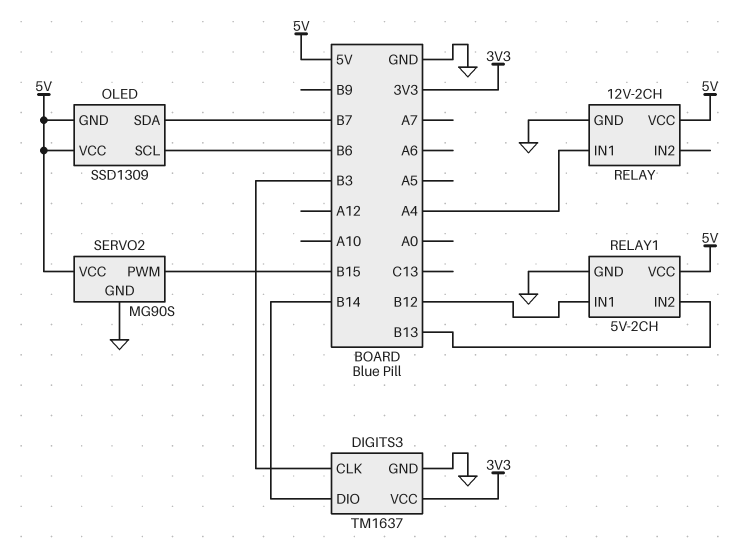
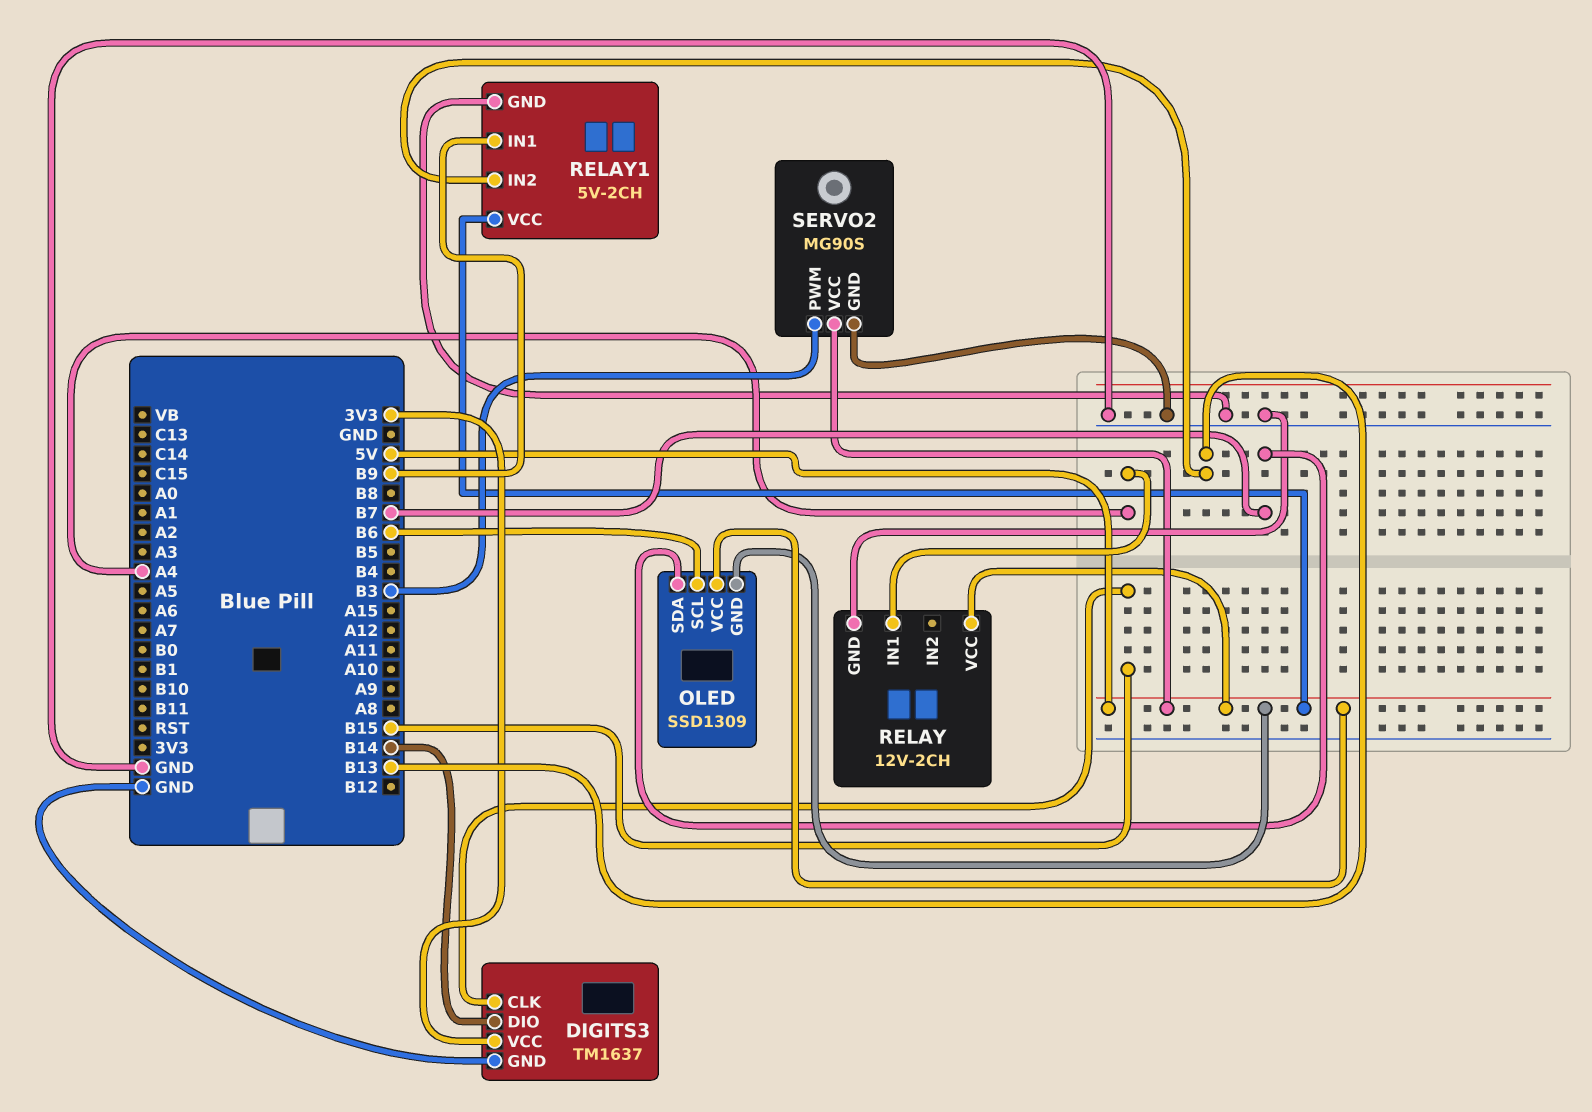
DIGITS3 pin CLK: B3 -> B15
RELAY1 pin IN1: B12 -> B9
SERVO2 pin PWM: B15 -> B3

